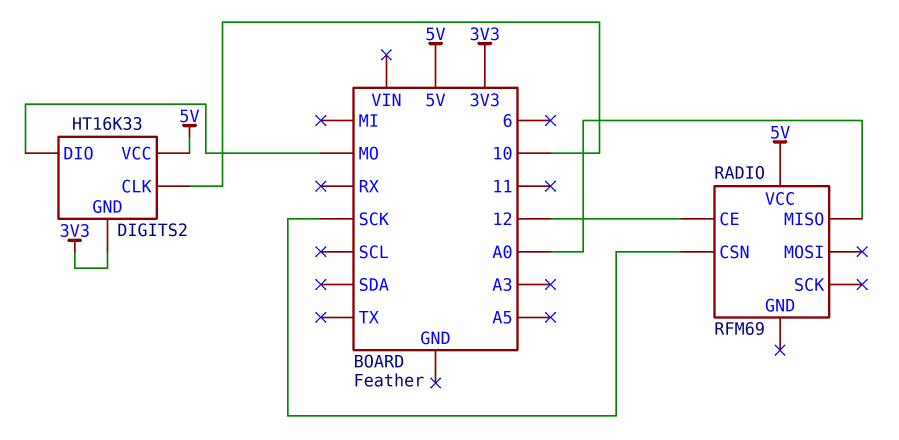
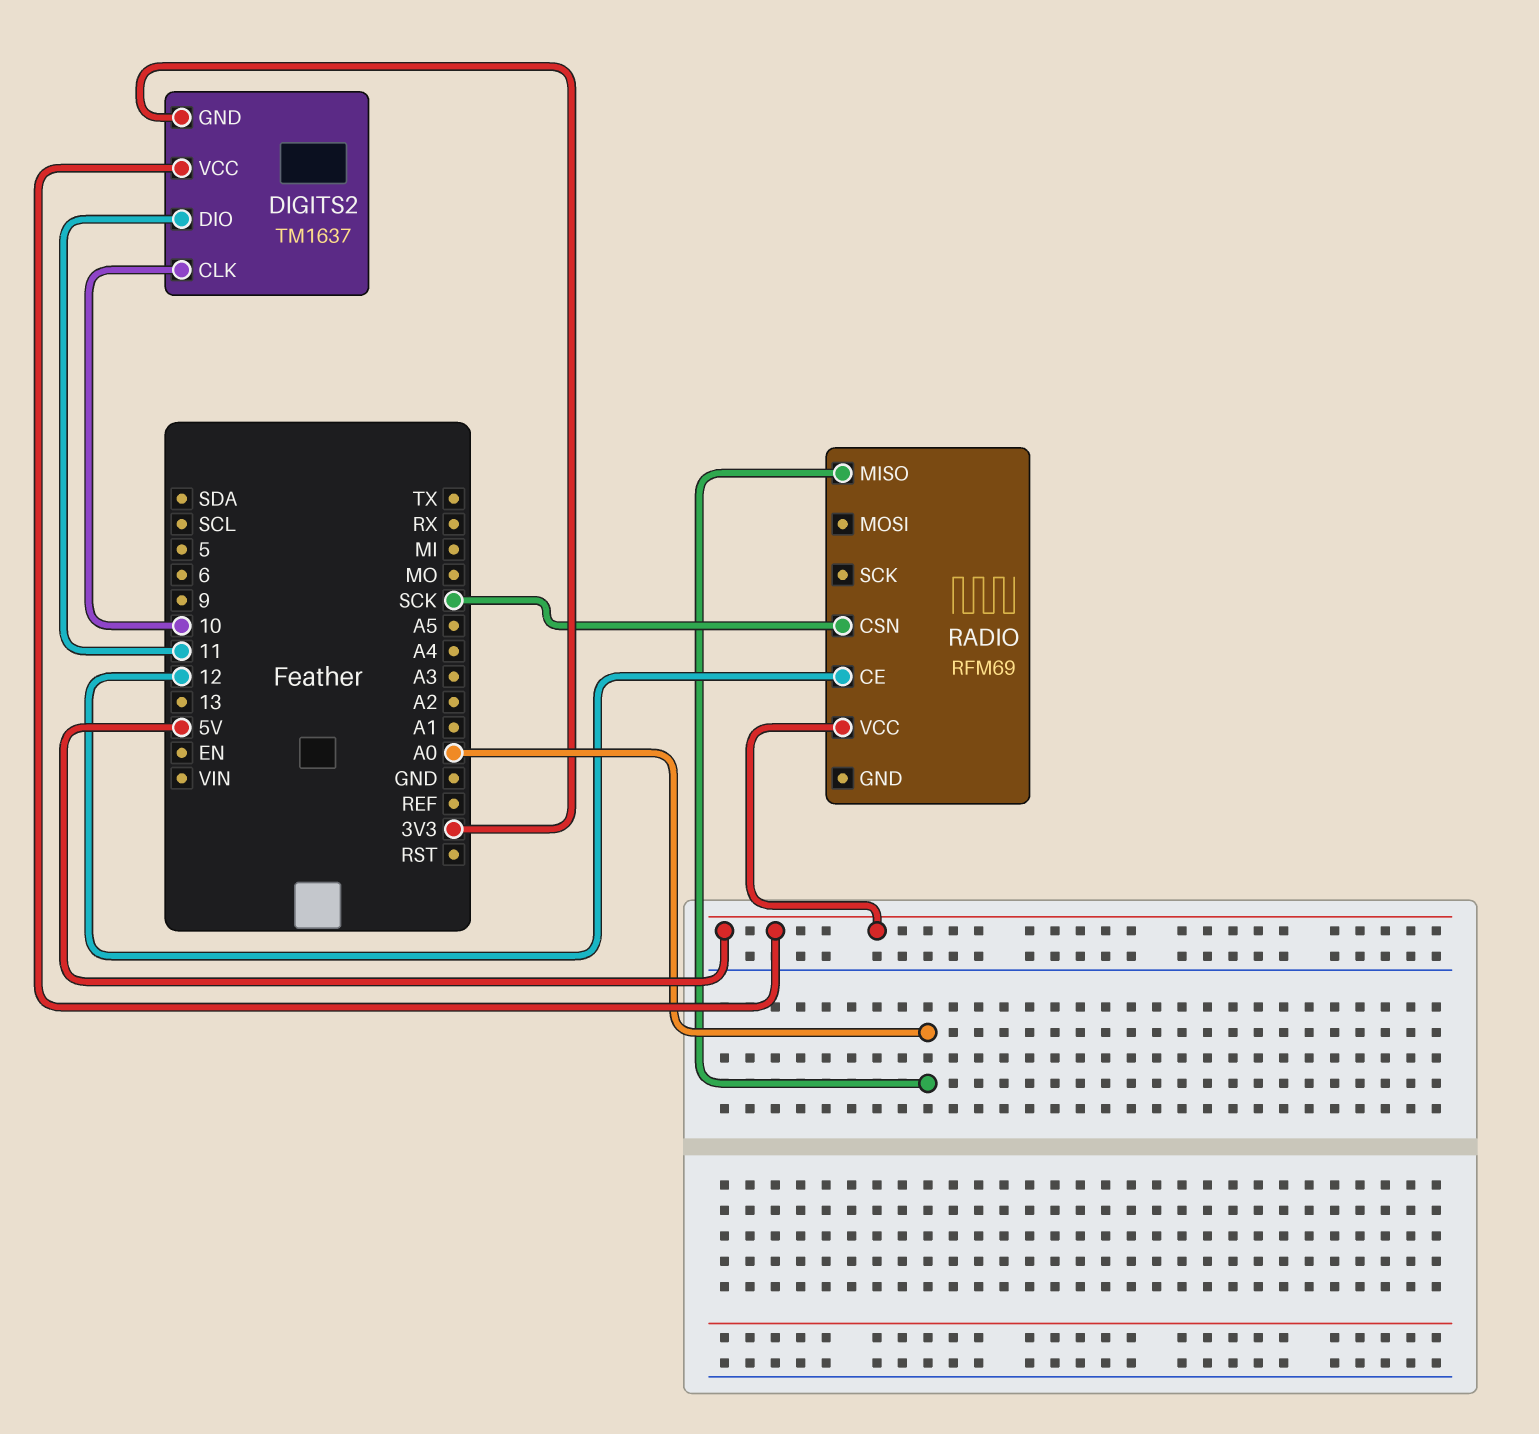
DIGITS2: HT16K33 -> TM1637
DIGITS2 pin DIO: MO -> 11

